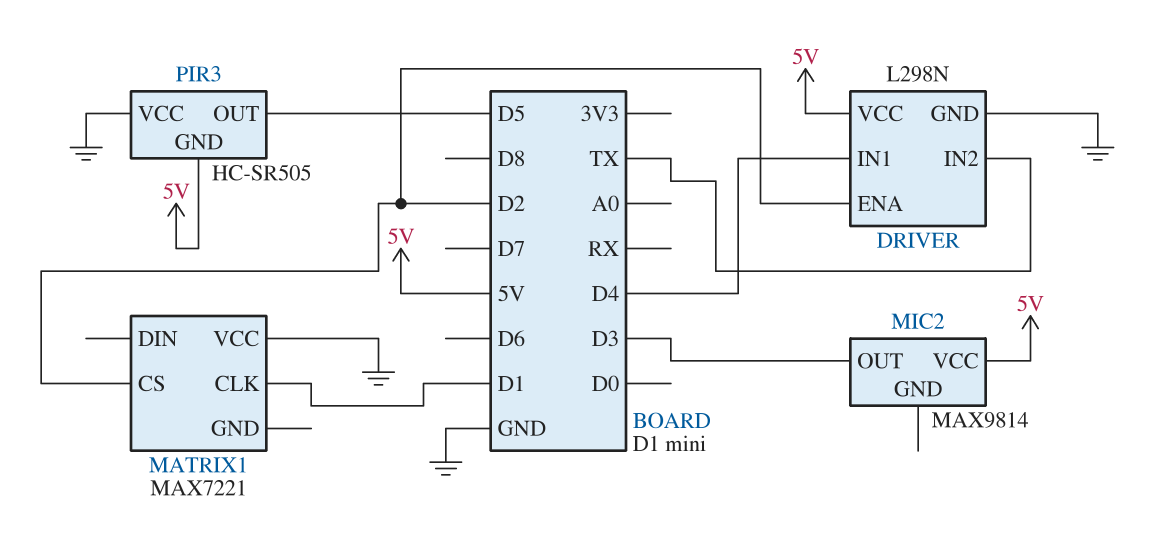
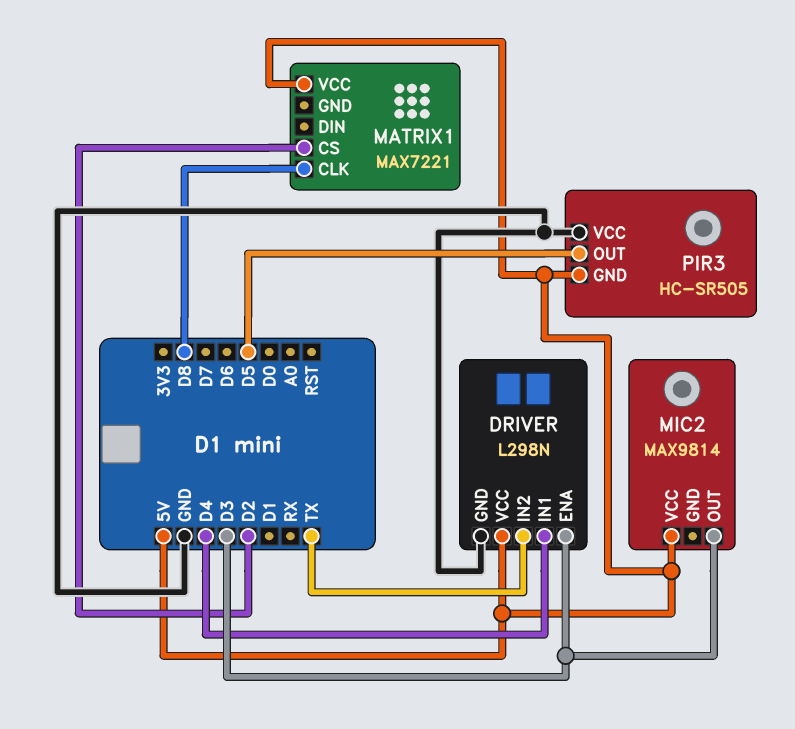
DRIVER pin ENA: D2 -> D3
MATRIX1 pin CLK: D1 -> D8
MATRIX1 pin VCC: GND -> 5V

